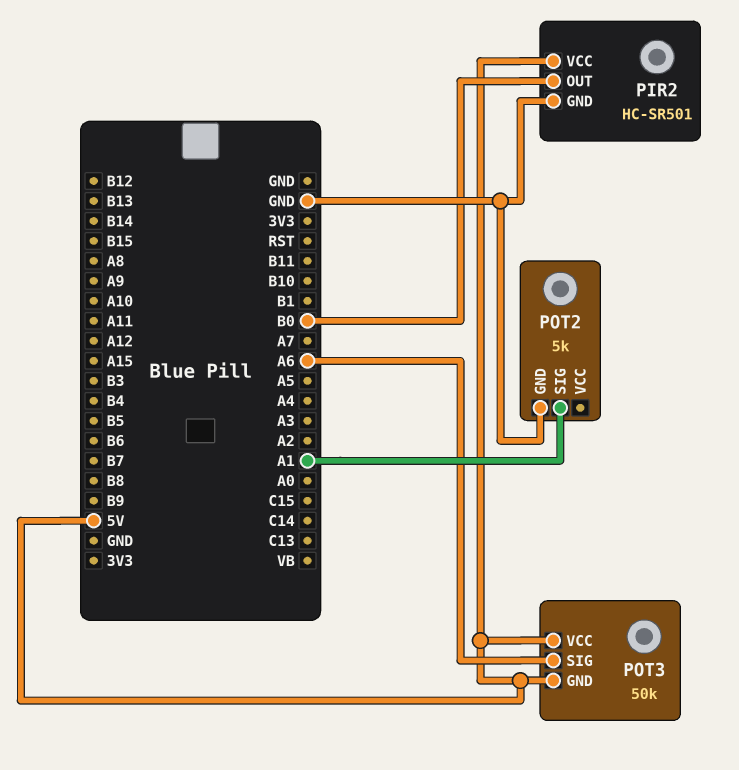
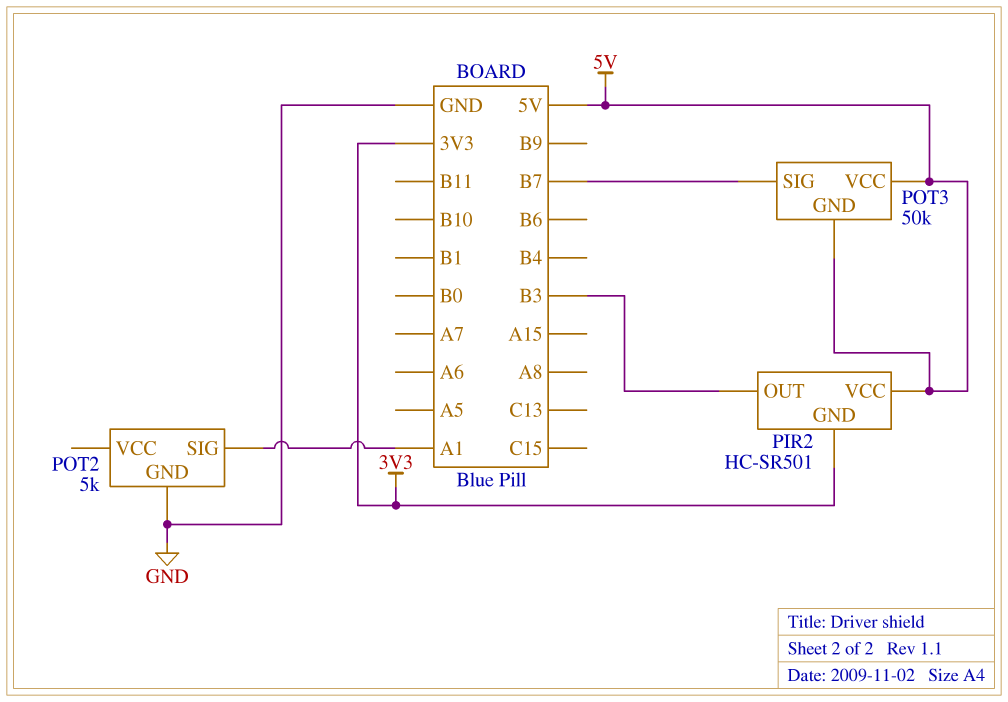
PIR2 pin GND: GND -> 3V3
PIR2 pin OUT: B0 -> B3
POT3 pin SIG: A6 -> B7

